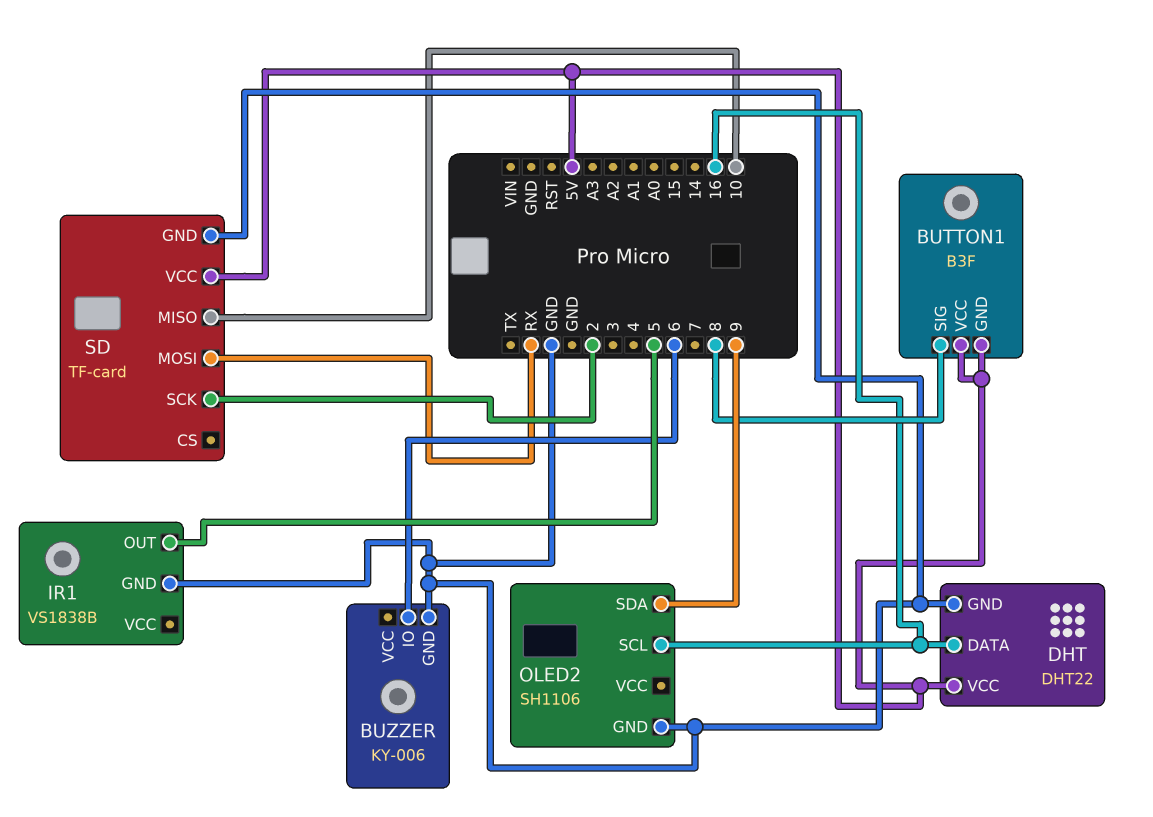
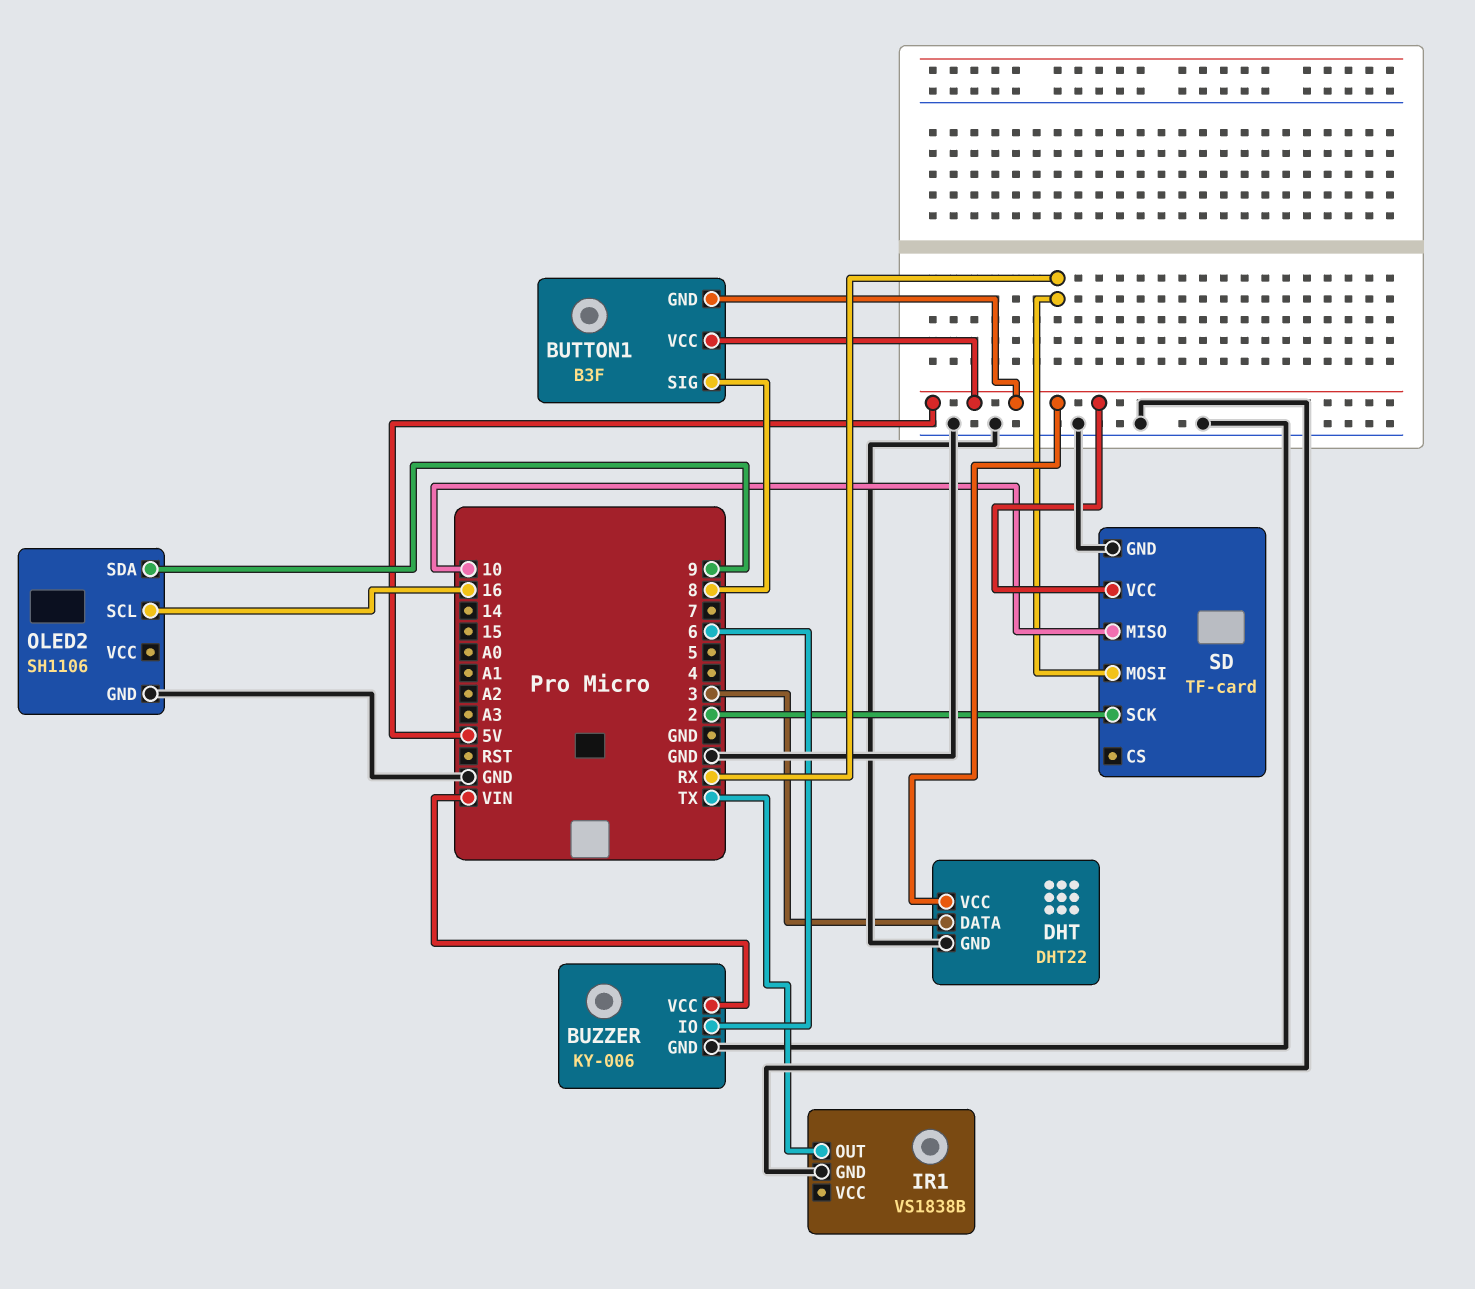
BUZZER pin VCC: none -> VIN
DHT pin DATA: 16 -> 3
IR1 pin OUT: 5 -> TX

